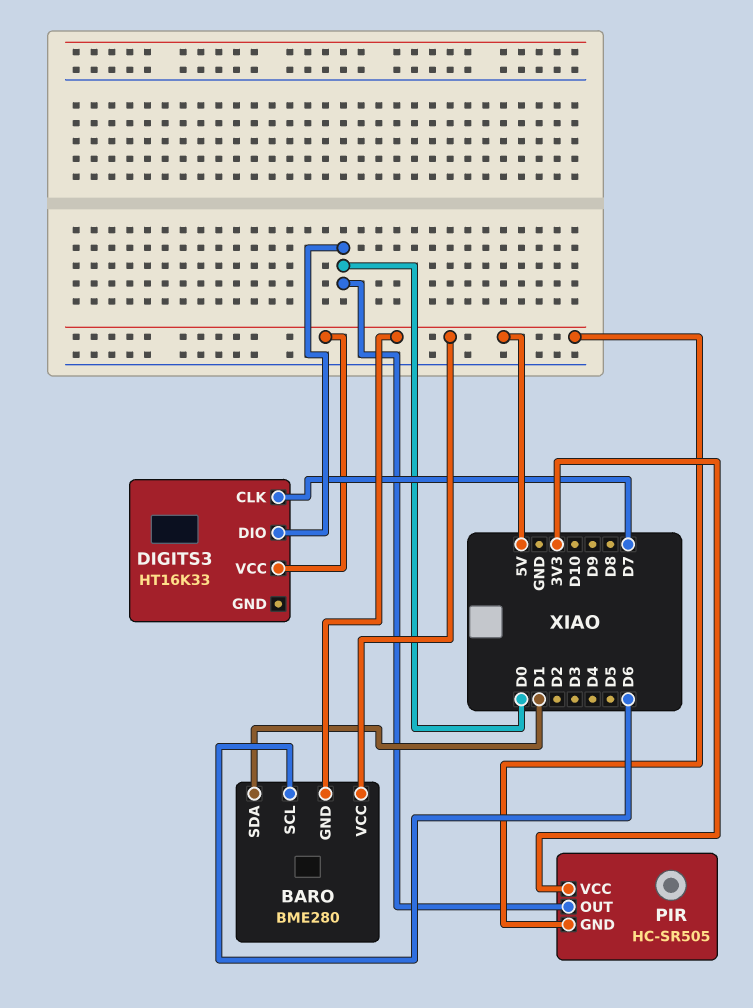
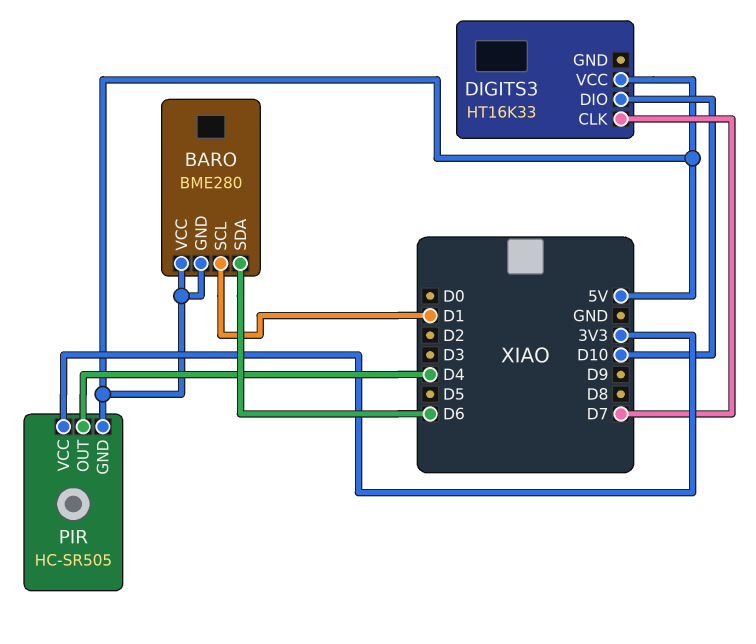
BARO pin SCL: D6 -> D1
BARO pin SDA: D1 -> D6
DIGITS3 pin DIO: D0 -> D10
PIR pin OUT: D0 -> D4

